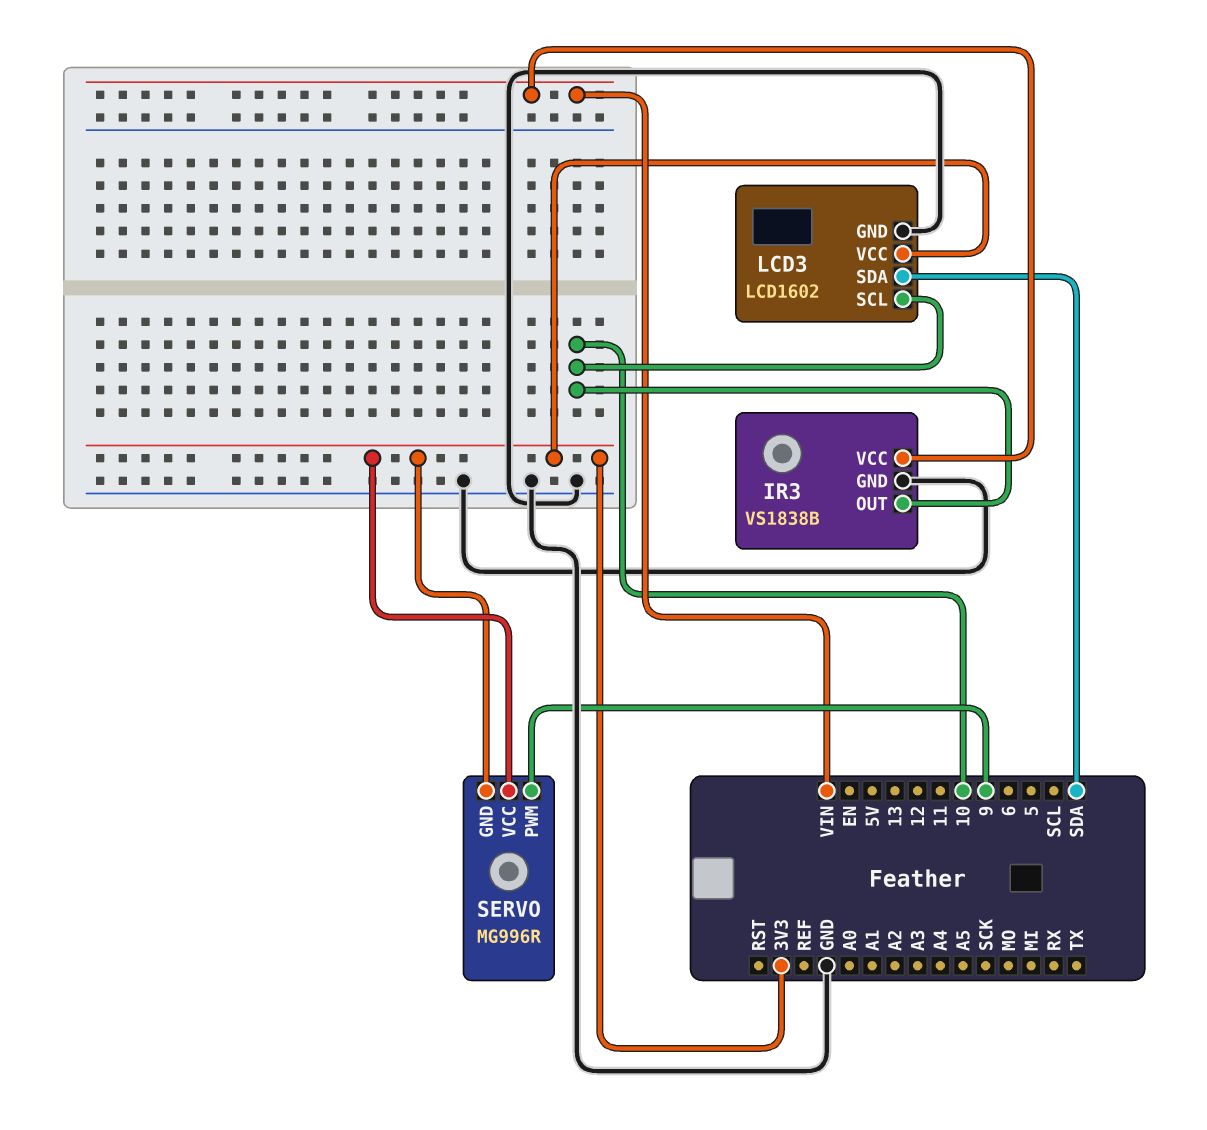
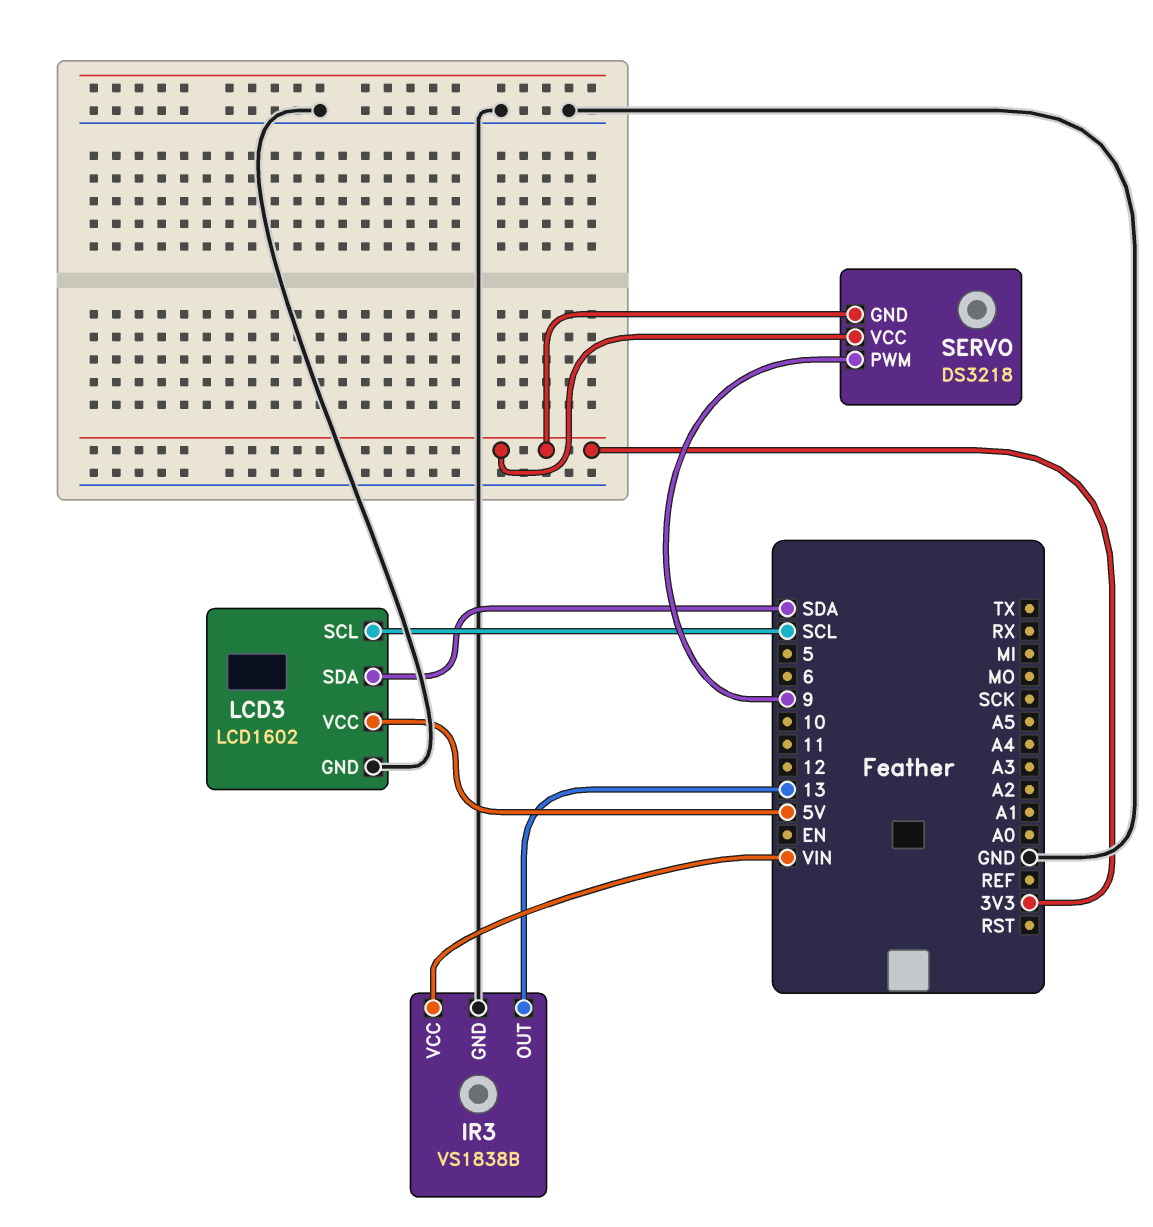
IR3 pin OUT: 10 -> 13
LCD3 pin SCL: 10 -> SCL
LCD3 pin VCC: 3V3 -> 5V
SERVO: MG996R -> DS3218

